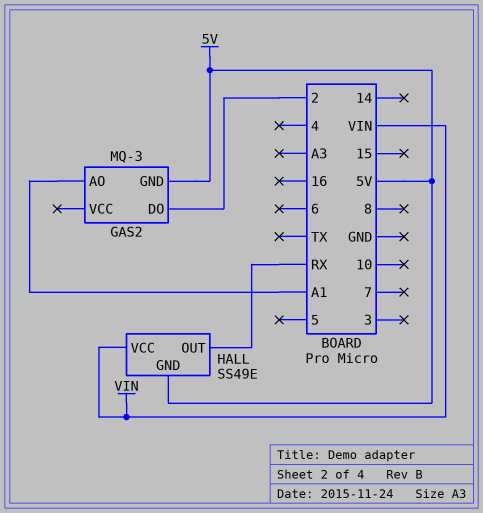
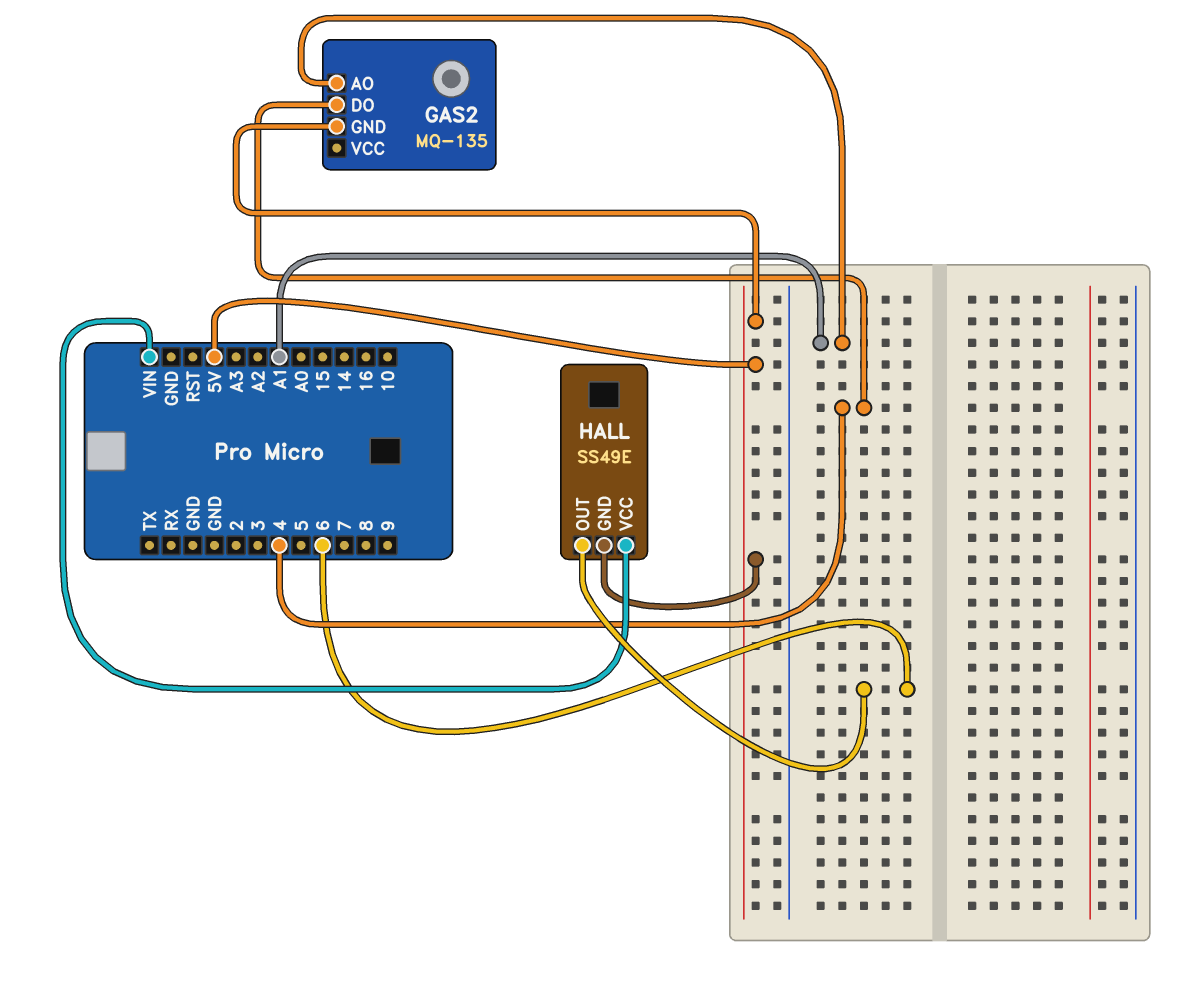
GAS2: MQ-3 -> MQ-135
GAS2 pin DO: 2 -> 4
HALL pin OUT: RX -> 6

